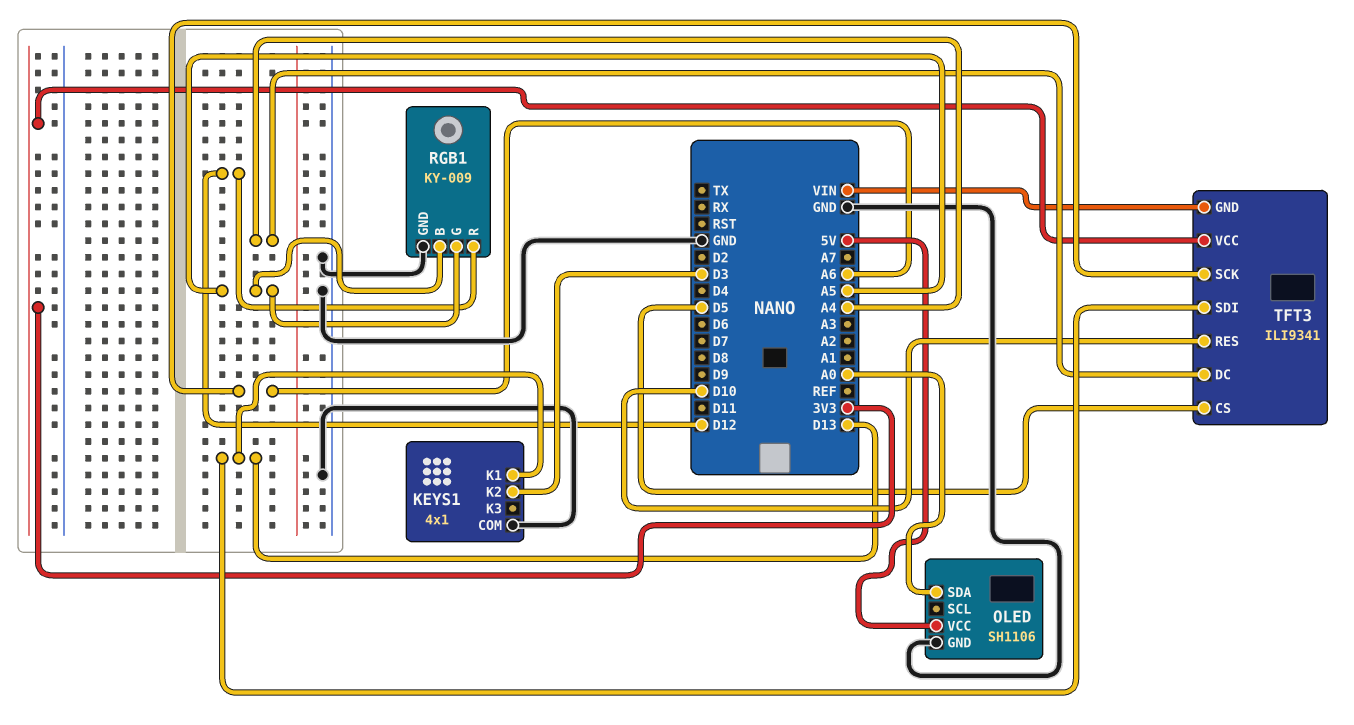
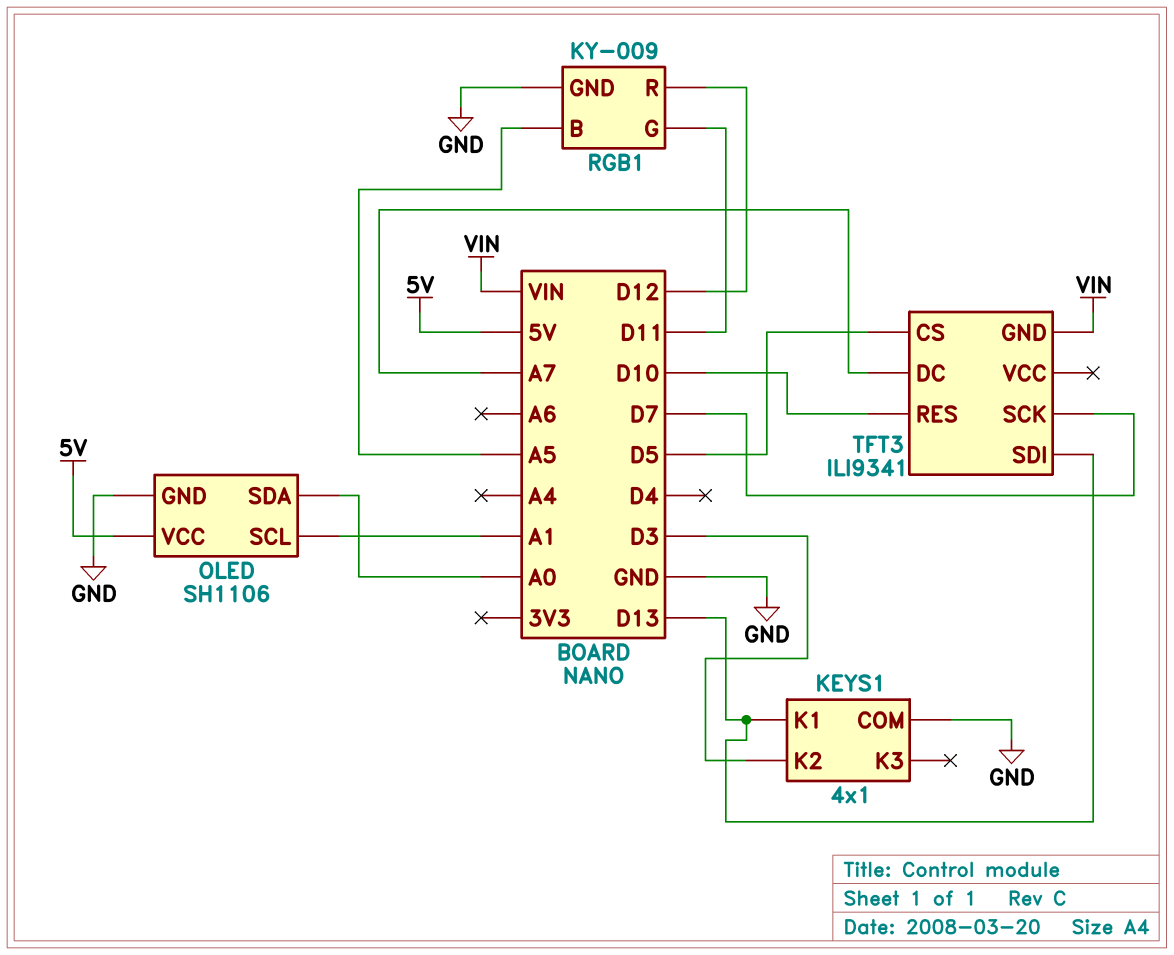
OLED pin SCL: none -> A1
RGB1 pin G: A5 -> D11
TFT3 pin DC: A4 -> A7
TFT3 pin SCK: A6 -> D7
TFT3 pin VCC: 3V3 -> none

